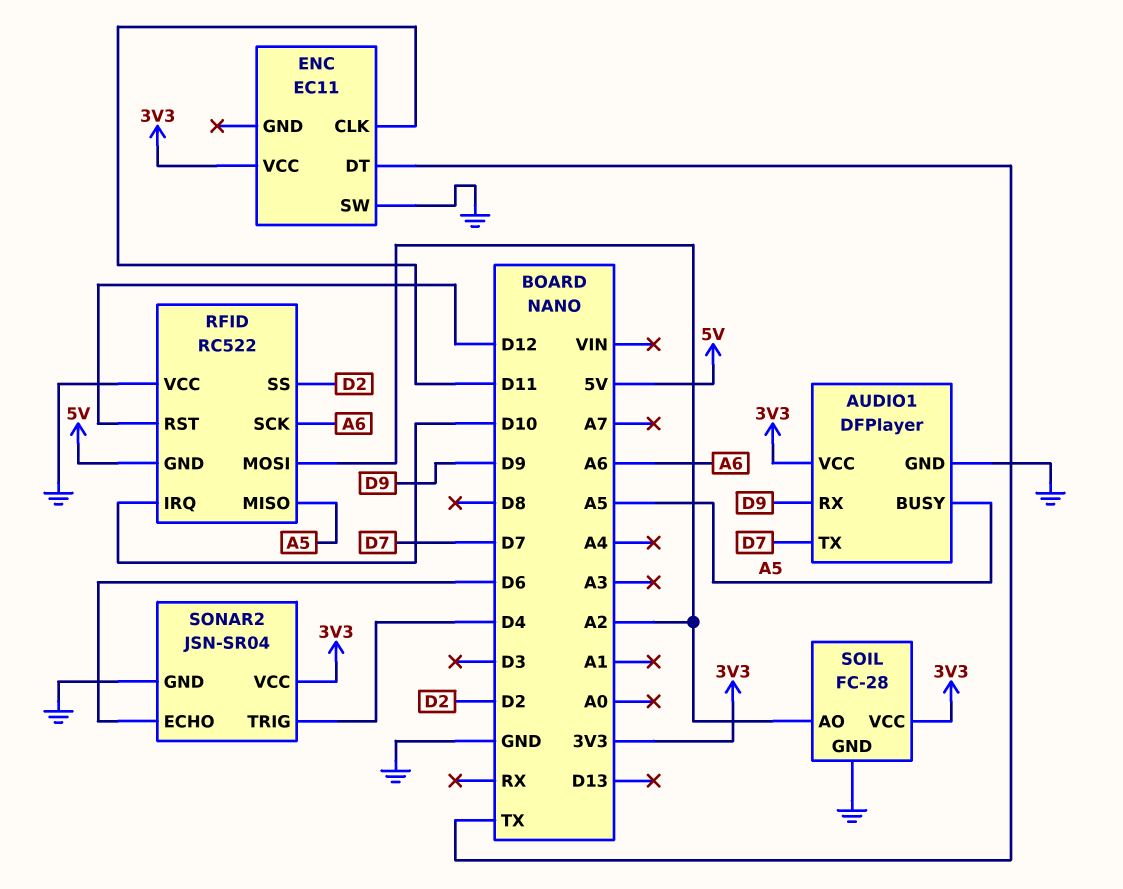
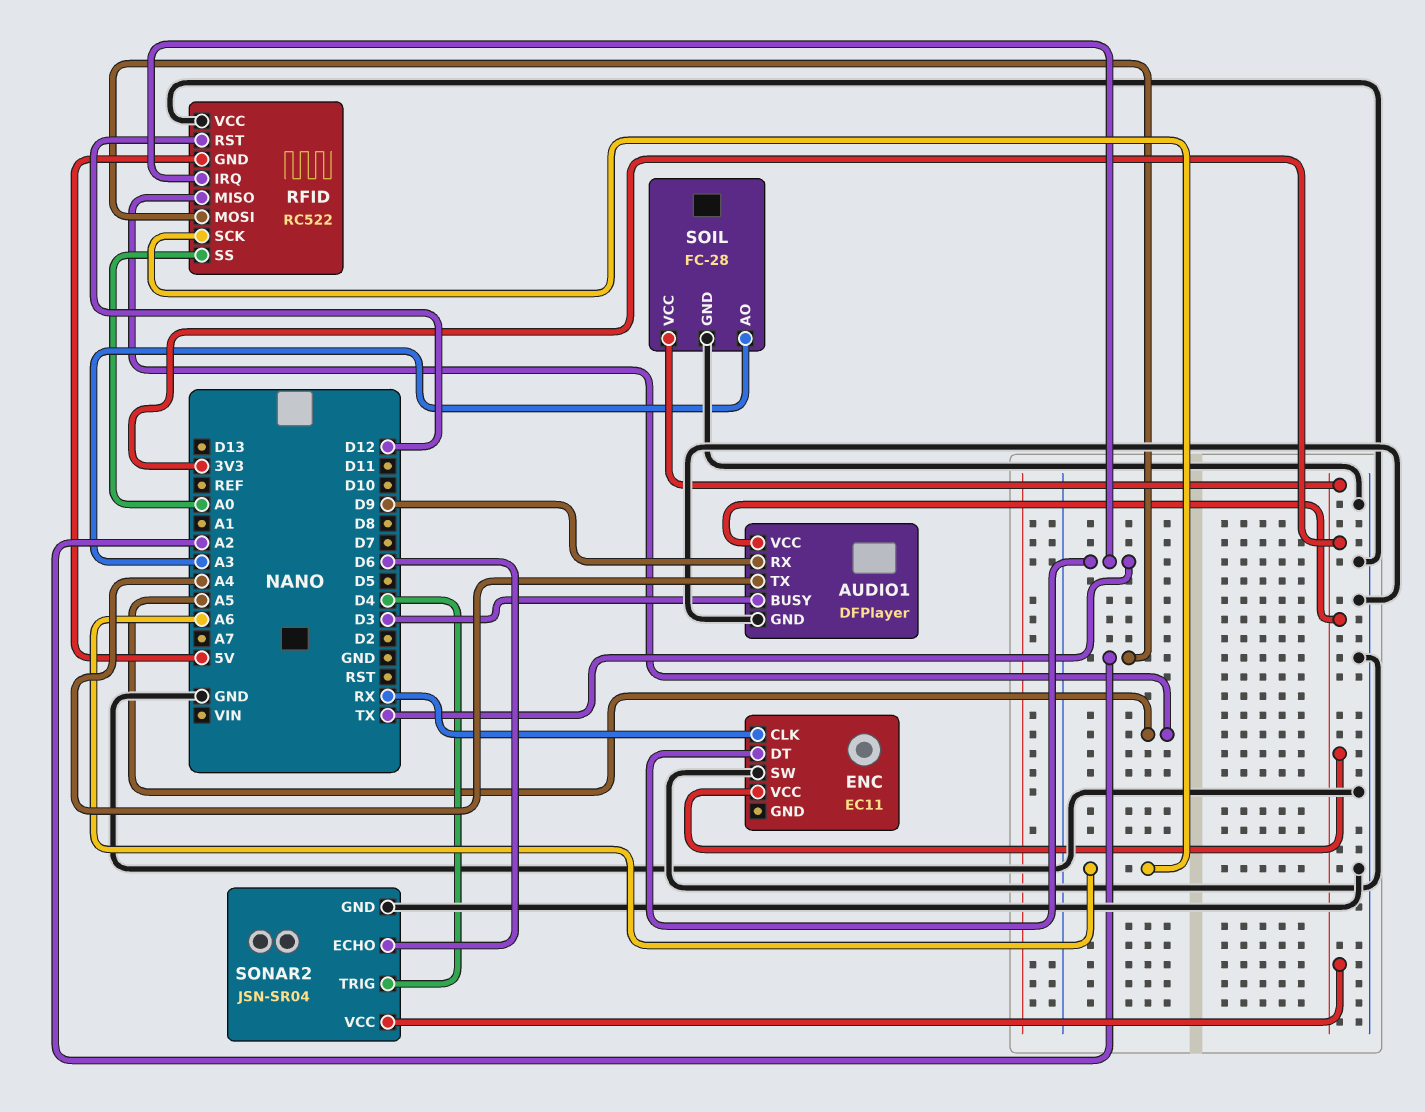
AUDIO1 pin BUSY: A5 -> D3
AUDIO1 pin TX: D7 -> A4
ENC pin CLK: D11 -> RX
RFID pin IRQ: D10 -> TX
RFID pin SS: D2 -> A0
SOIL pin AO: A2 -> A3

